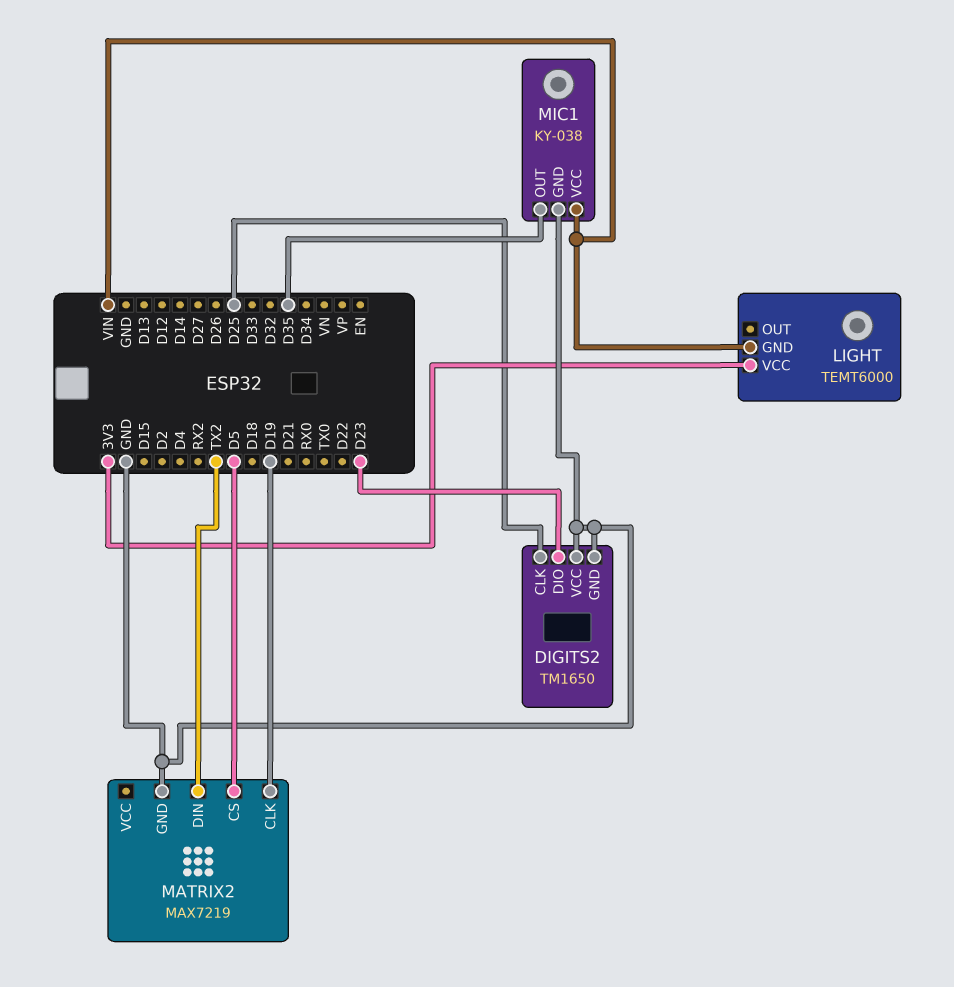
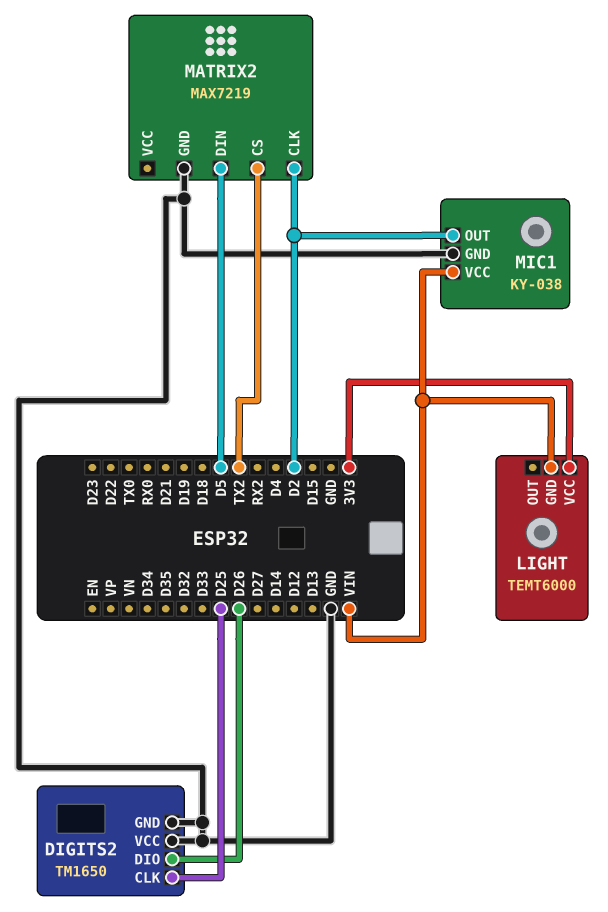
DIGITS2 pin DIO: D23 -> D26
MATRIX2 pin CLK: D19 -> D2
MATRIX2 pin CS: D5 -> TX2
MATRIX2 pin DIN: TX2 -> D5
MIC1 pin OUT: D35 -> D2

